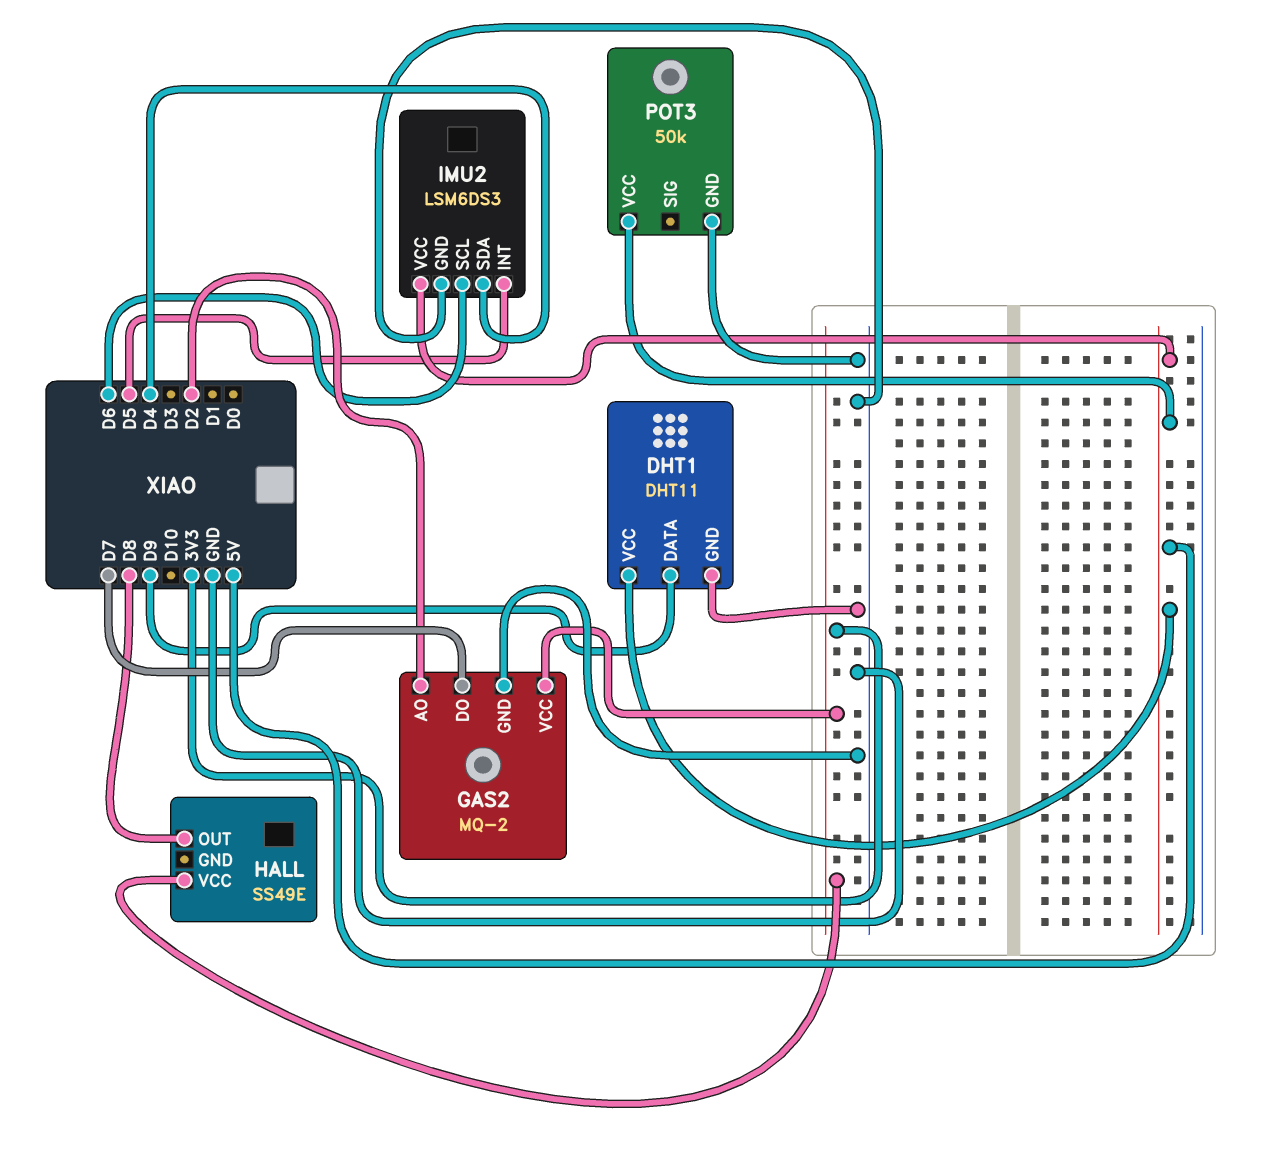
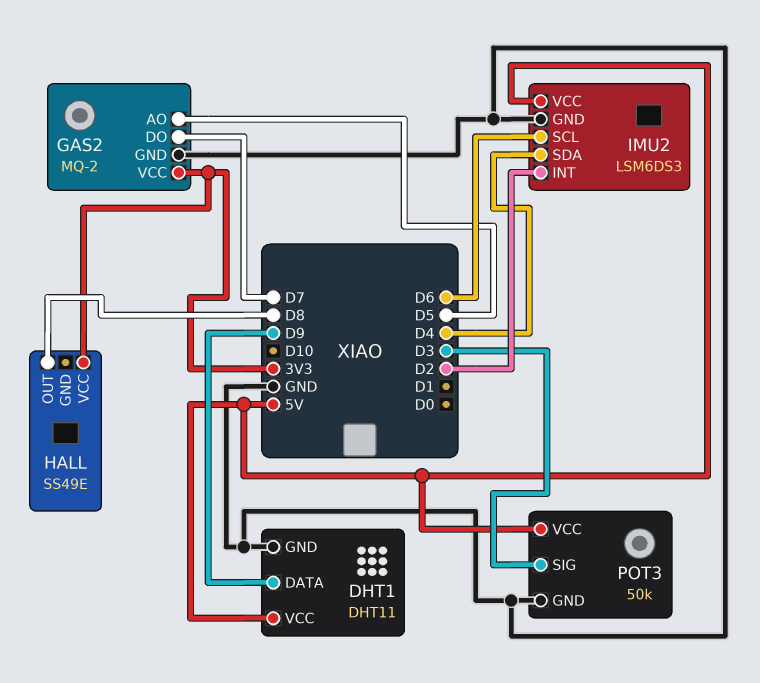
GAS2 pin AO: D2 -> D5
IMU2 pin INT: D5 -> D2
POT3 pin SIG: none -> D3

